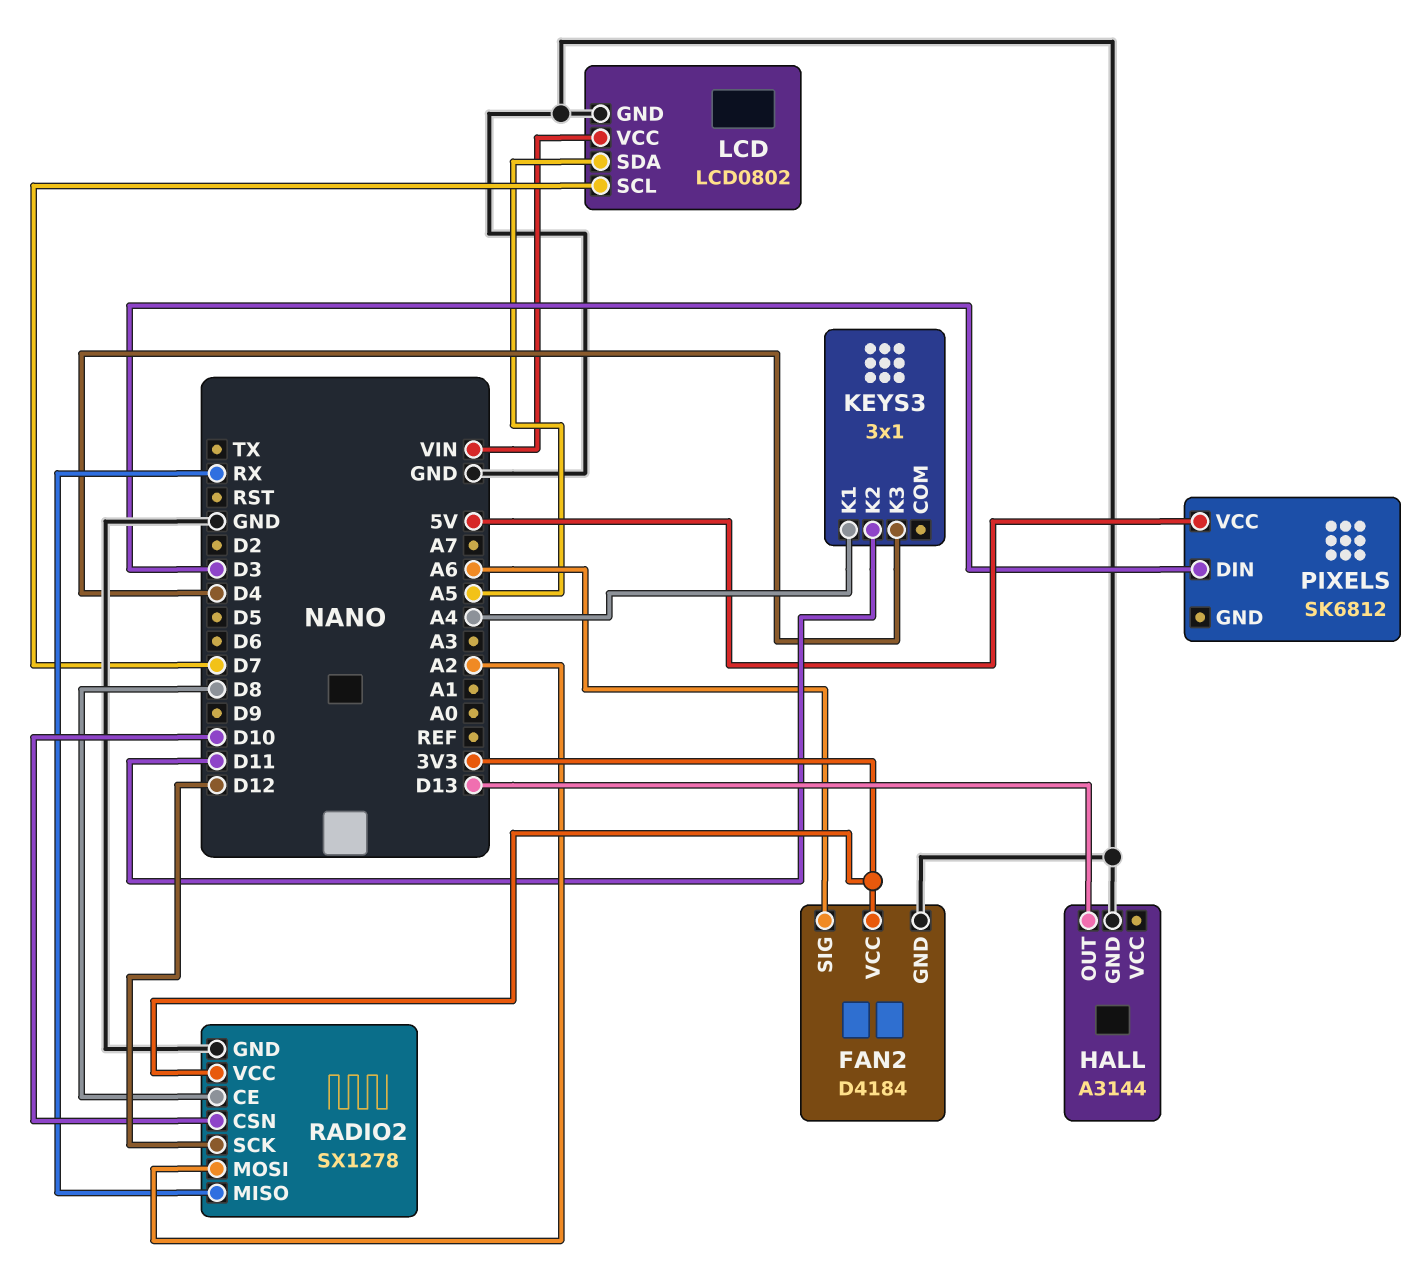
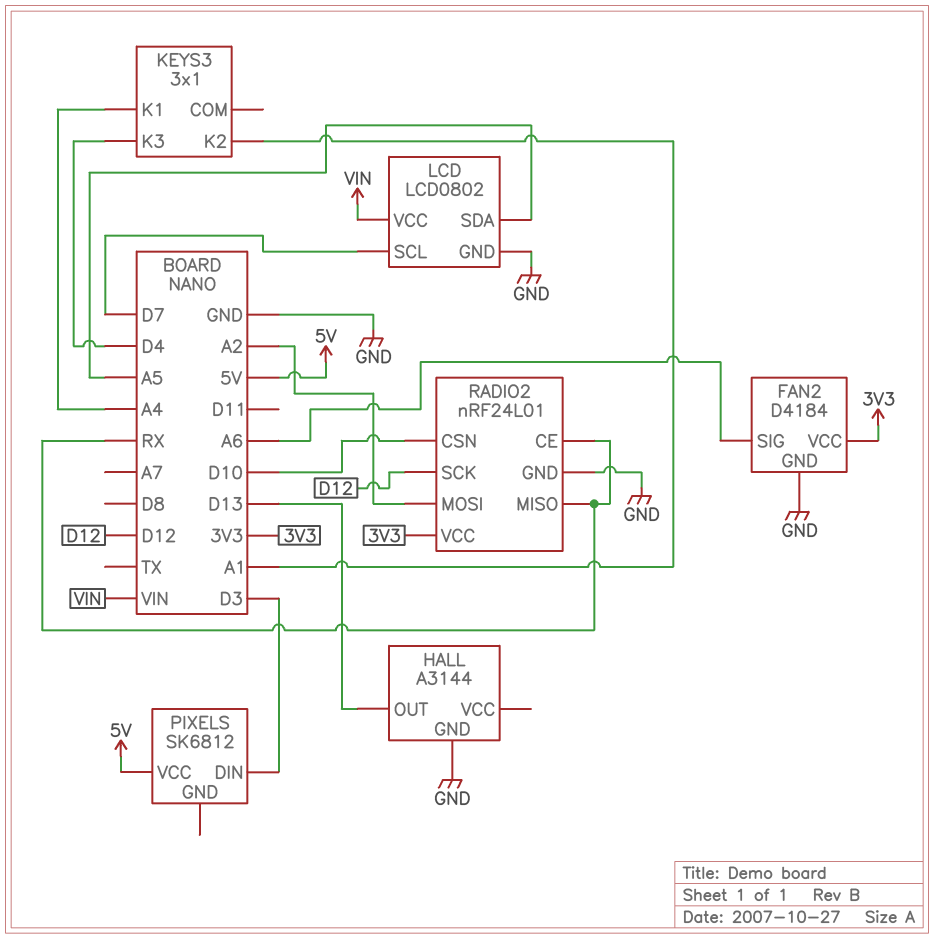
KEYS3 pin K2: D11 -> A1
RADIO2: SX1278 -> nRF24L01
RADIO2 pin CE: D8 -> RX

